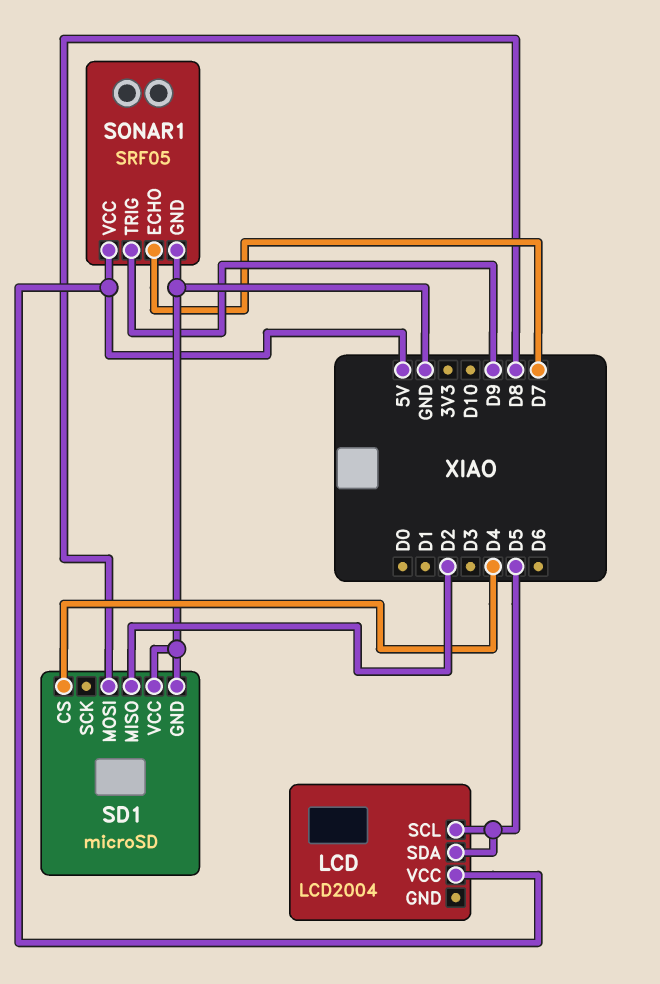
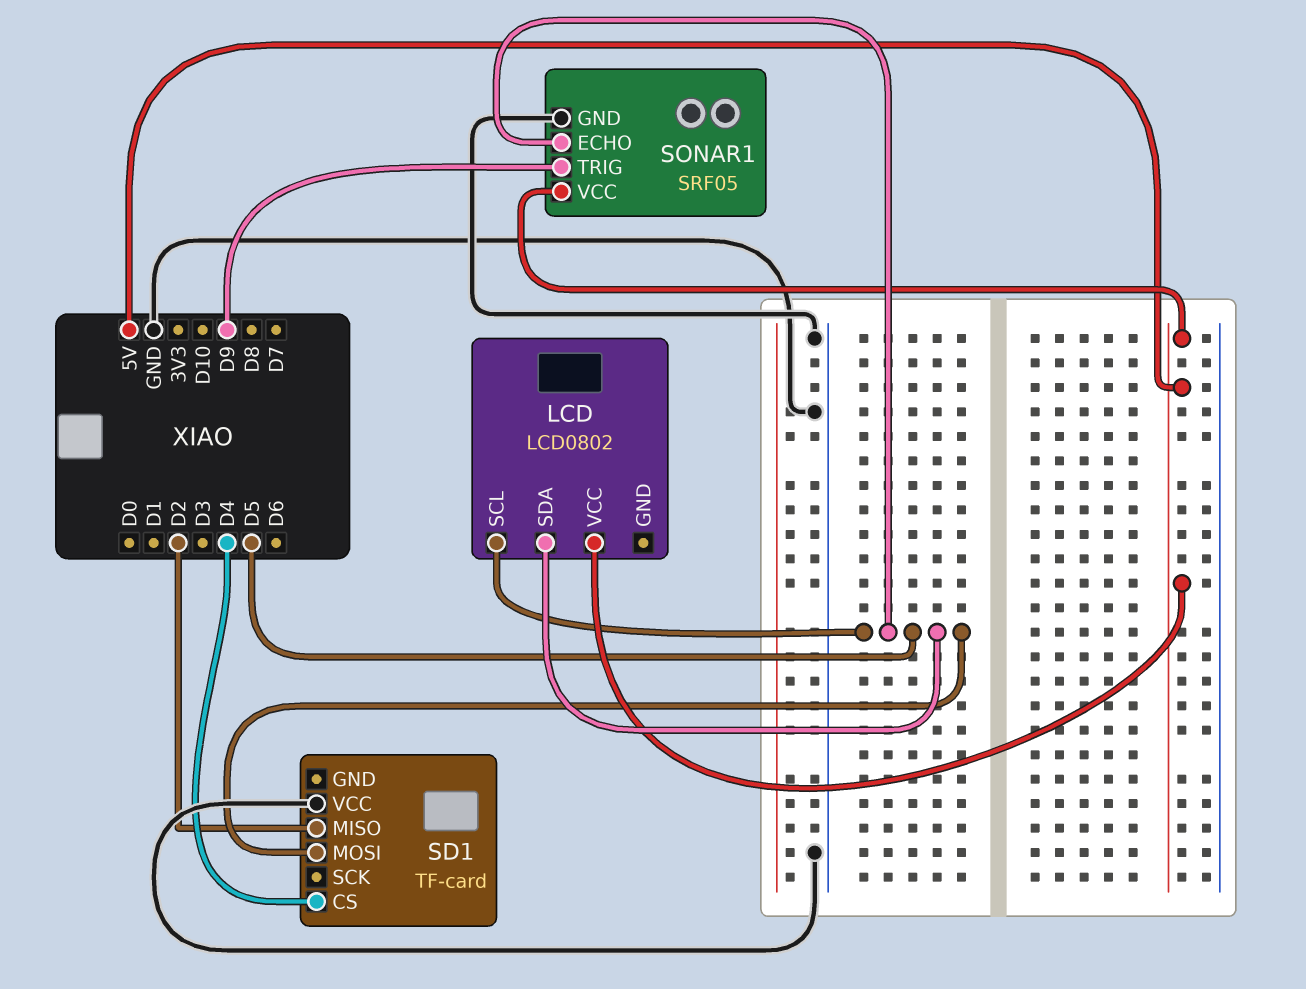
LCD: LCD2004 -> LCD0802
SD1: microSD -> TF-card
SD1 pin GND: GND -> none
SD1 pin MOSI: D8 -> D5
SONAR1 pin ECHO: D7 -> D5

